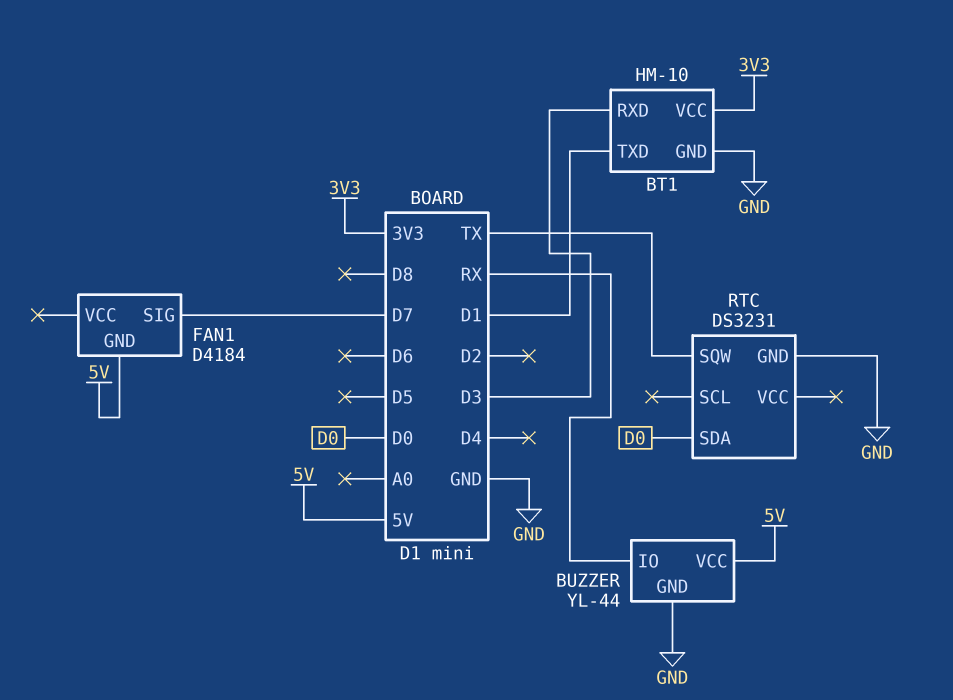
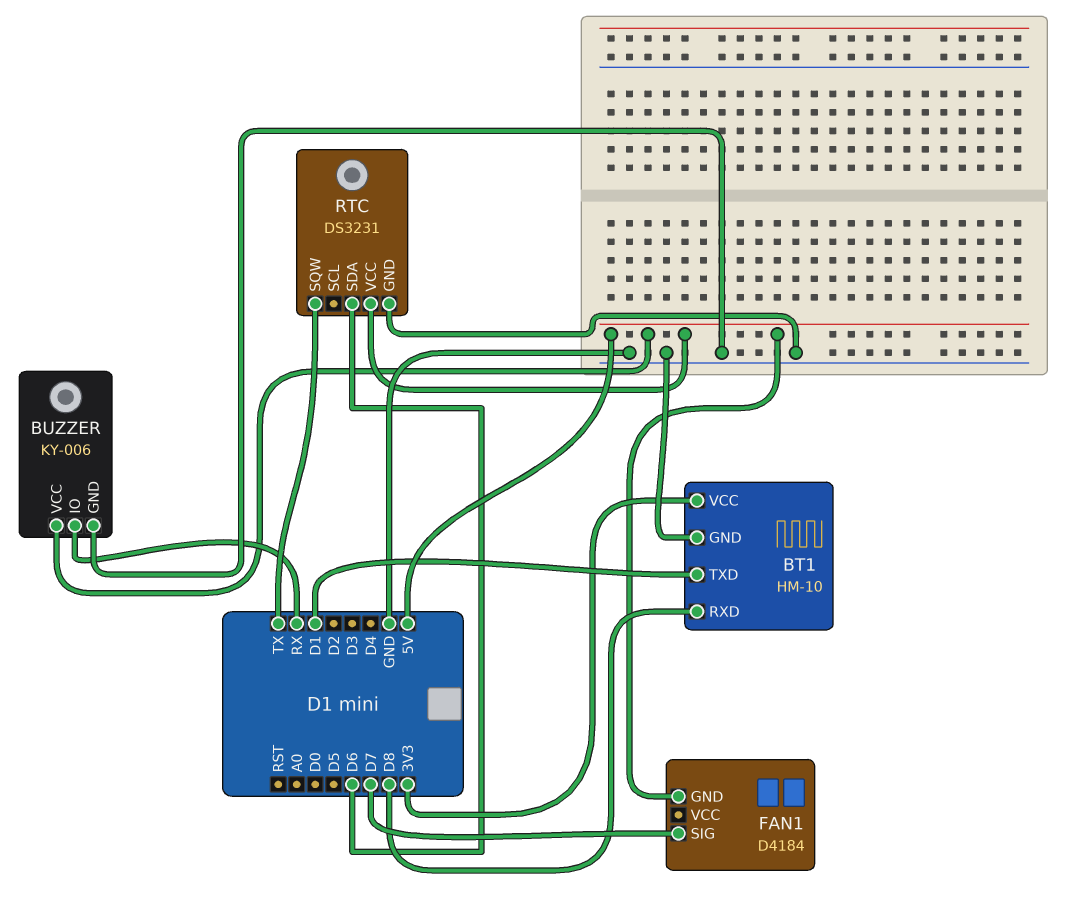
BT1 pin RXD: D3 -> D8
BUZZER: YL-44 -> KY-006
RTC pin SDA: D0 -> D6
RTC pin VCC: none -> 5V

